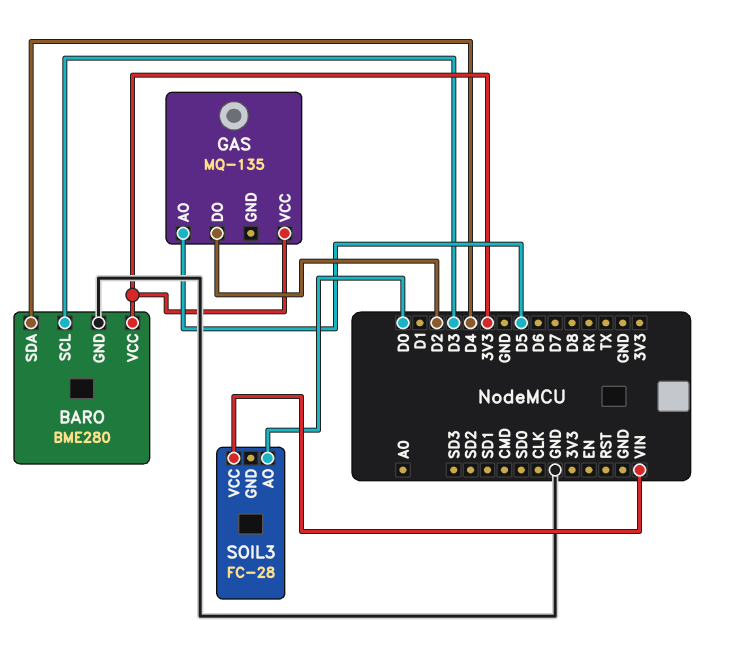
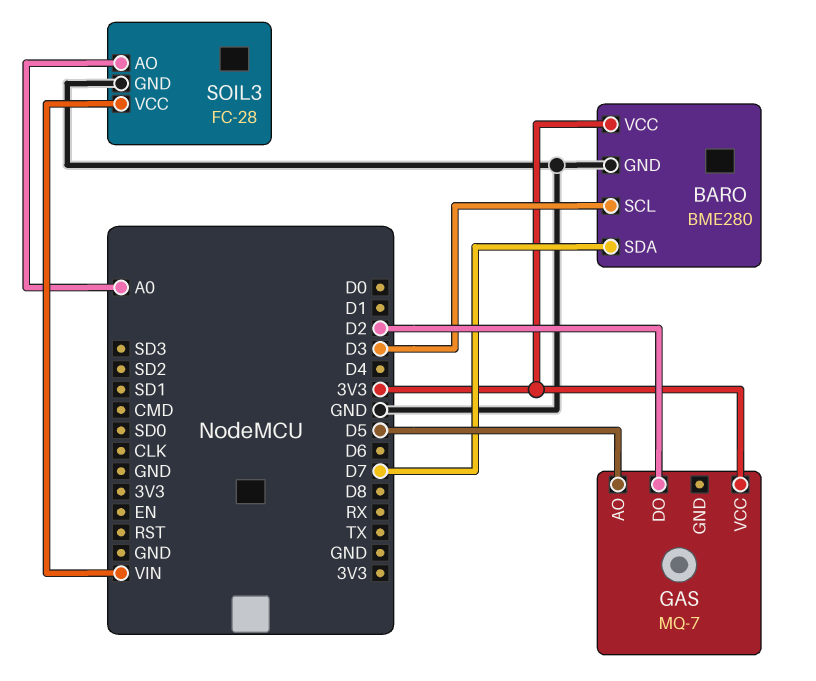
BARO pin SDA: D4 -> D7
GAS: MQ-135 -> MQ-7
SOIL3 pin AO: D0 -> A0
SOIL3 pin GND: none -> GND

